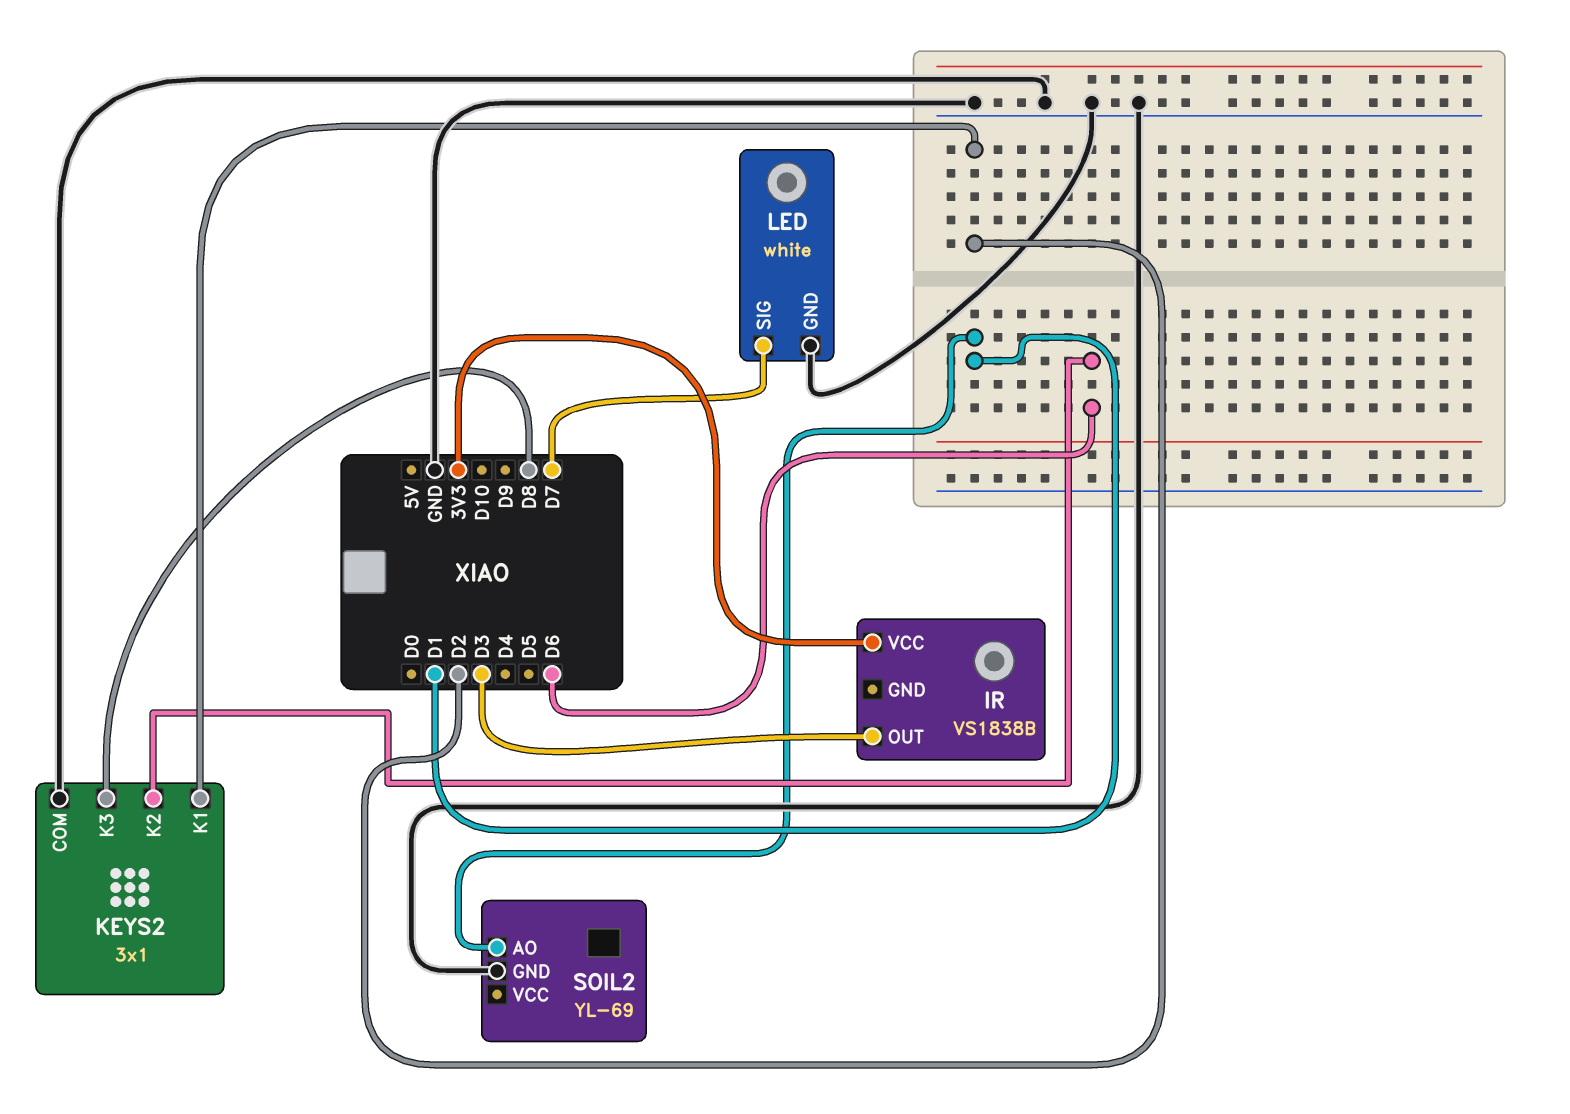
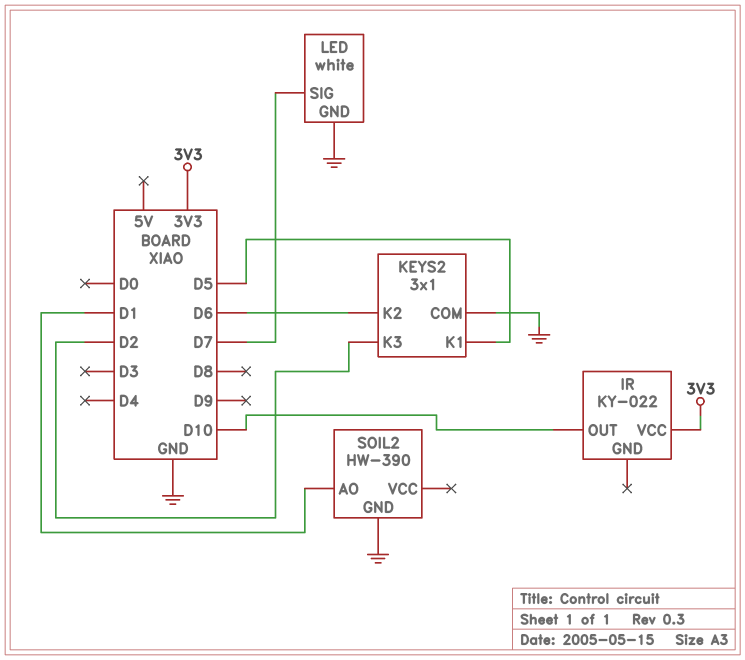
IR: VS1838B -> KY-022
IR pin OUT: D3 -> D10
KEYS2 pin K1: D2 -> D5
KEYS2 pin K3: D8 -> D2
SOIL2: YL-69 -> HW-390

